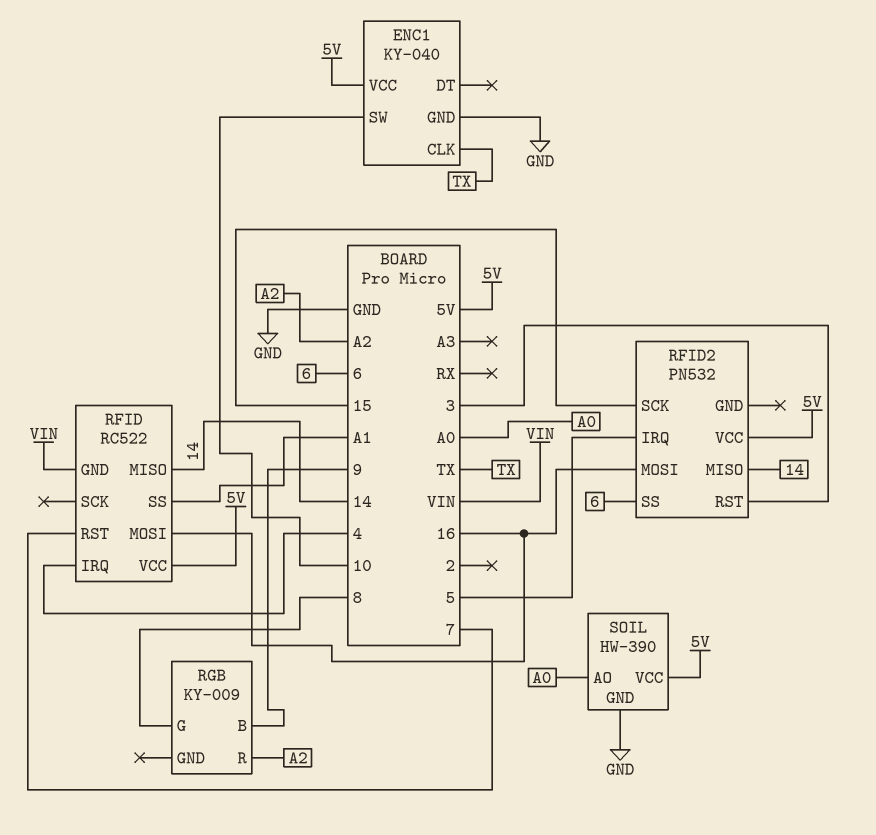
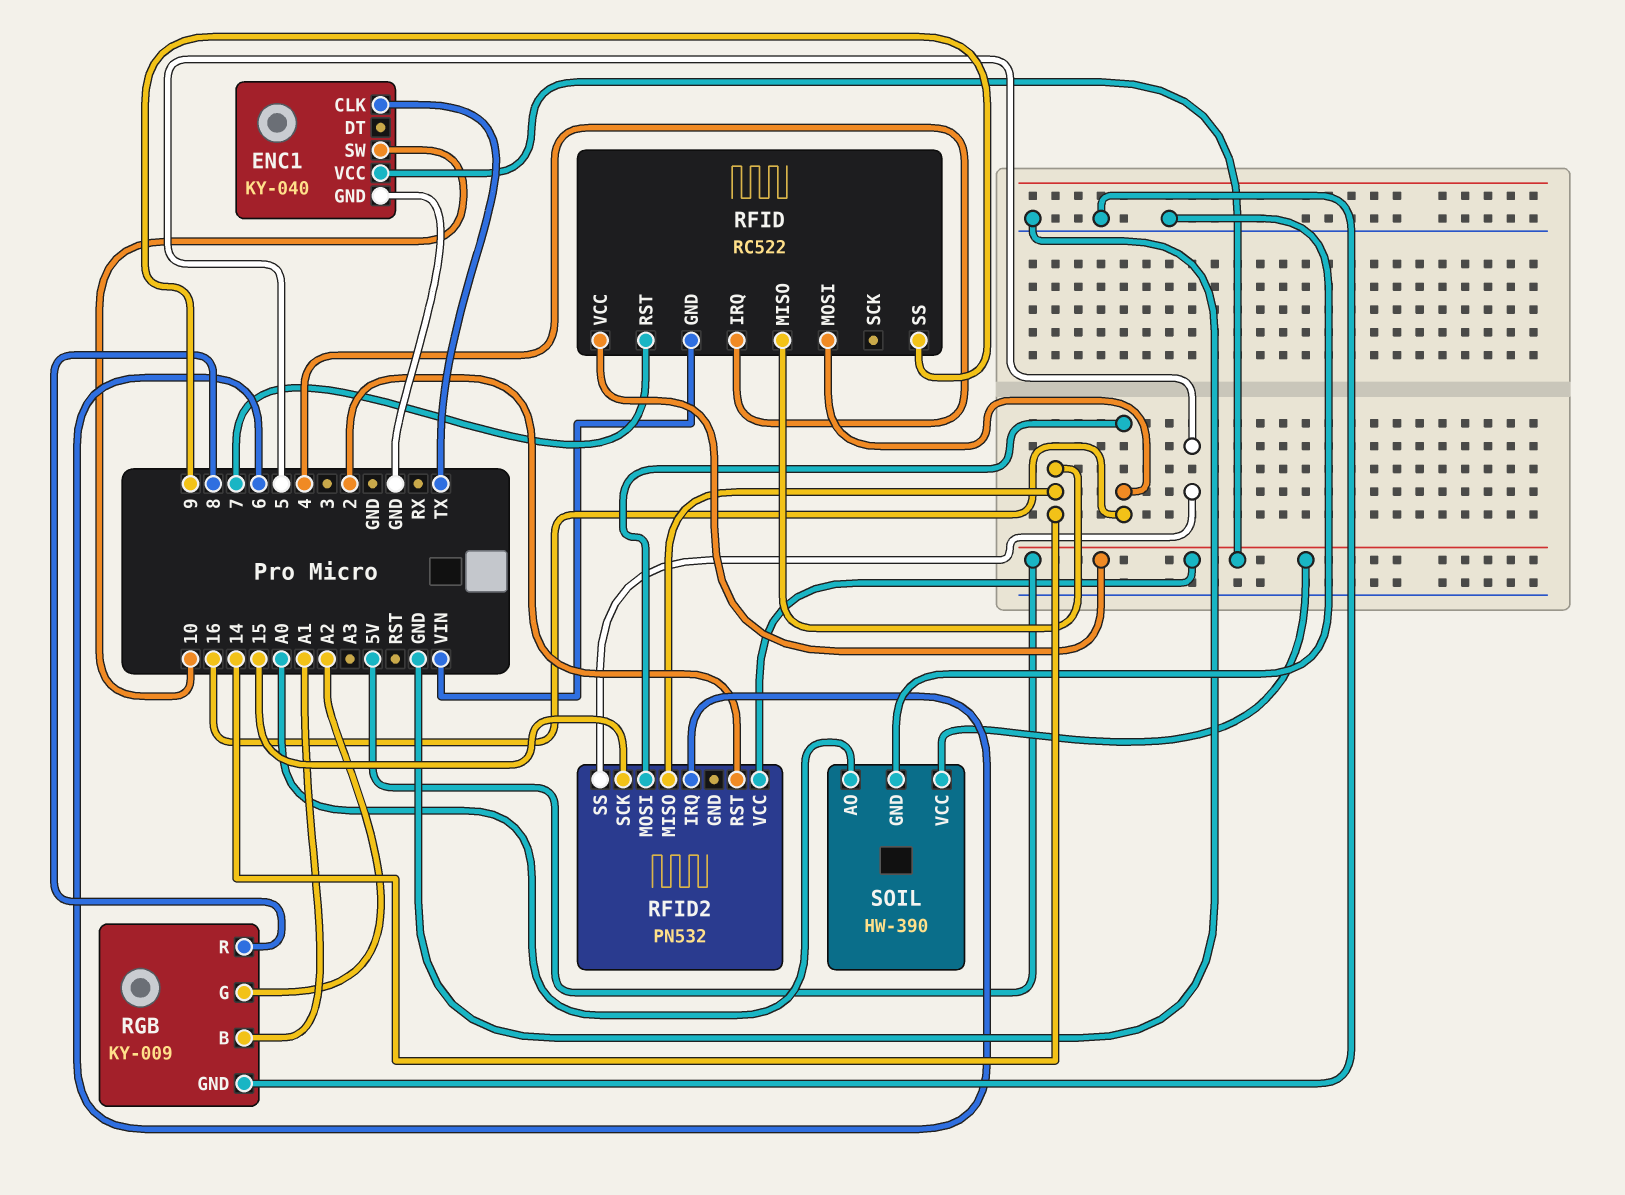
RFID pin SS: A1 -> 9
RFID2 pin IRQ: 5 -> 6
RFID2 pin RST: 3 -> 2
RFID2 pin SS: 6 -> 5
RGB pin B: 9 -> A1
RGB pin G: 8 -> A2
RGB pin GND: none -> GND
RGB pin R: A2 -> 8

